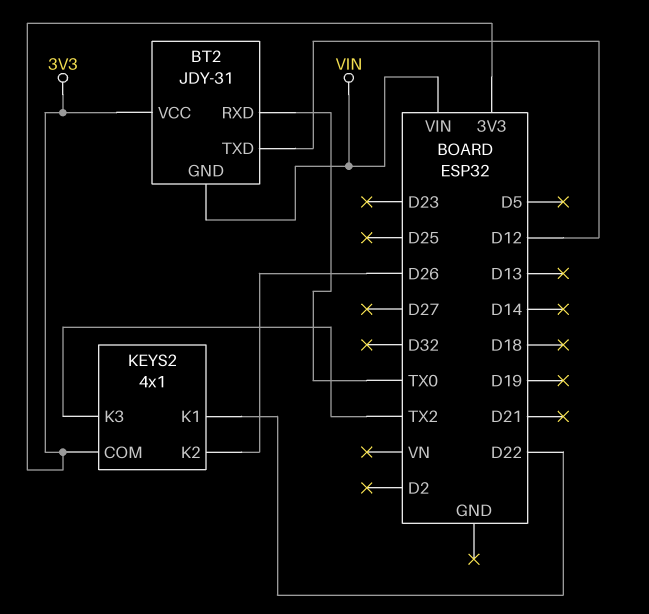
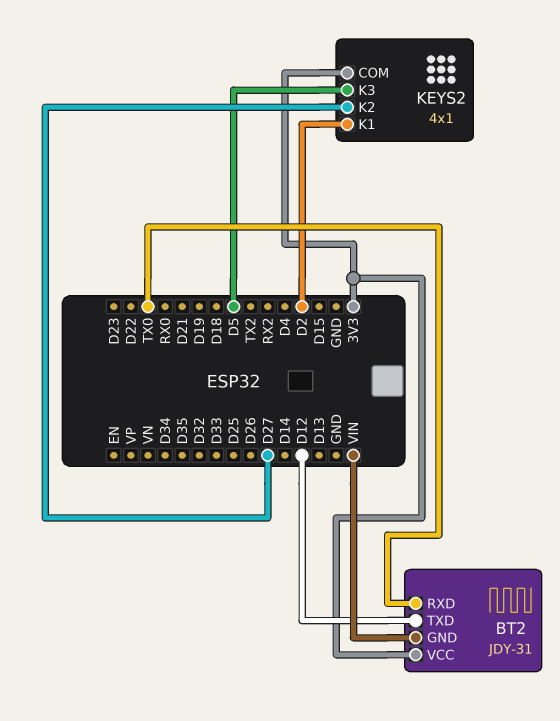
KEYS2 pin K1: D22 -> D2
KEYS2 pin K2: D26 -> D27
KEYS2 pin K3: TX2 -> D5

